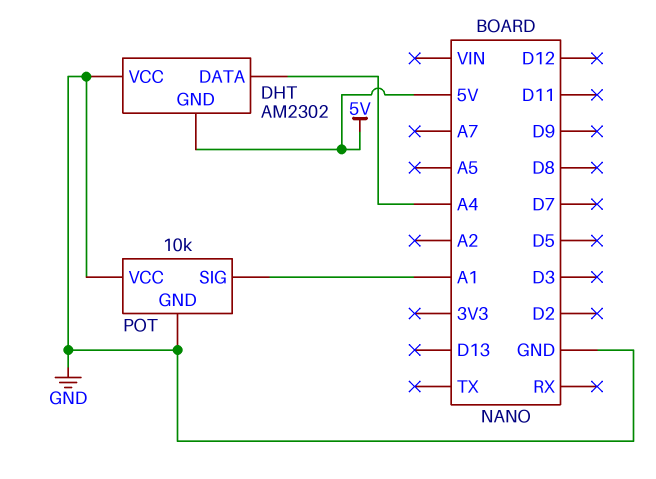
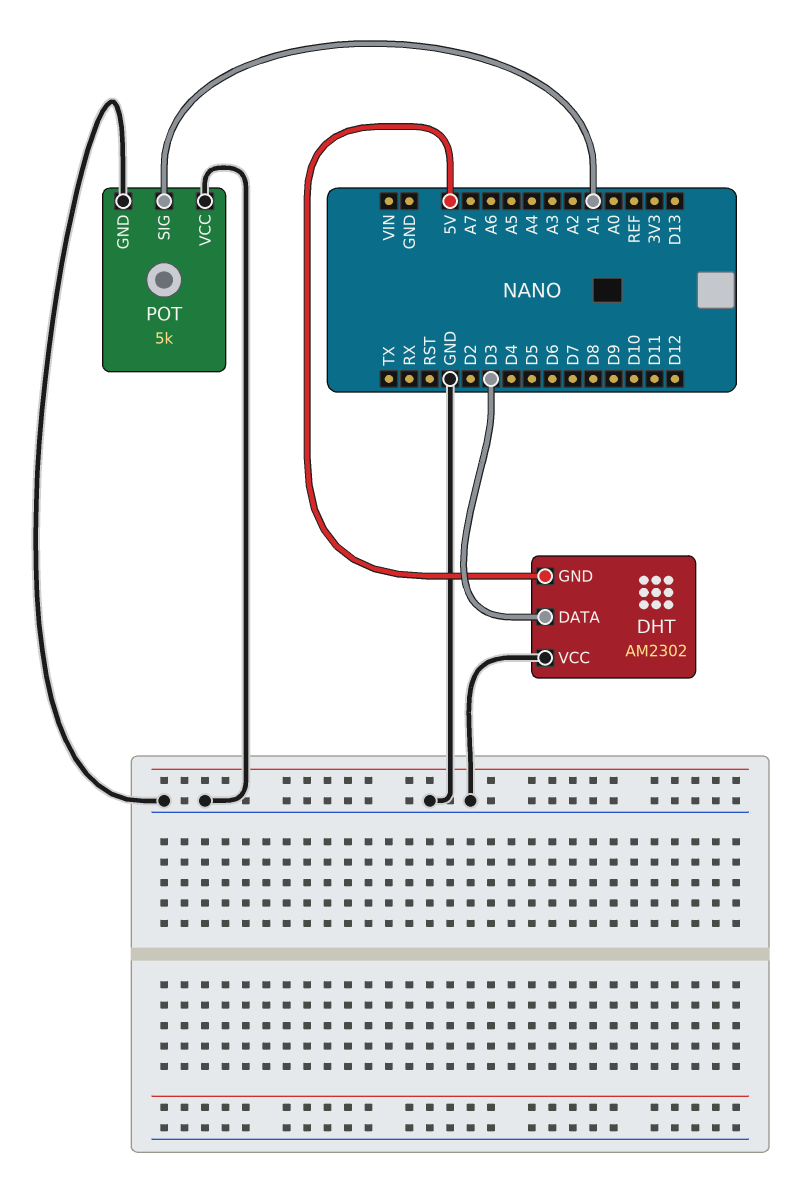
DHT pin DATA: A4 -> D3
POT: 10k -> 5k

